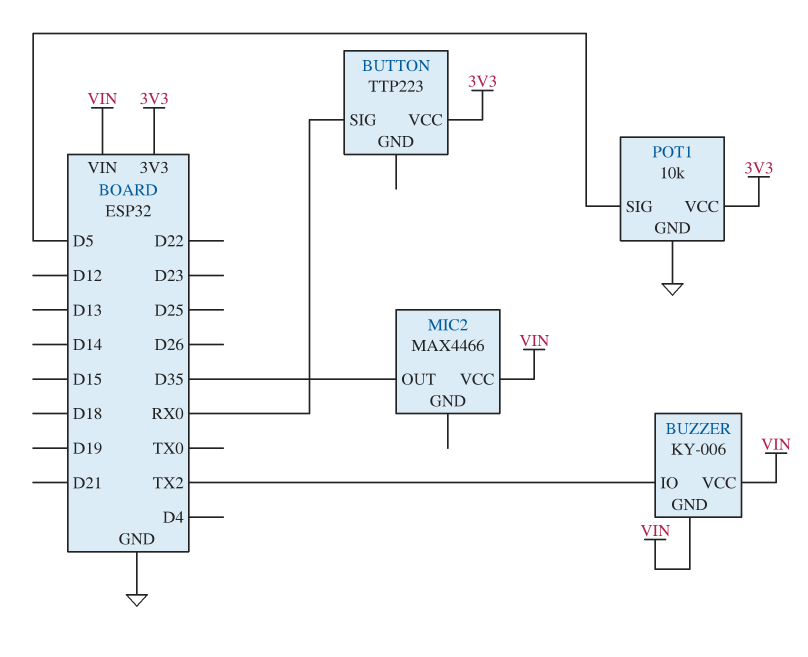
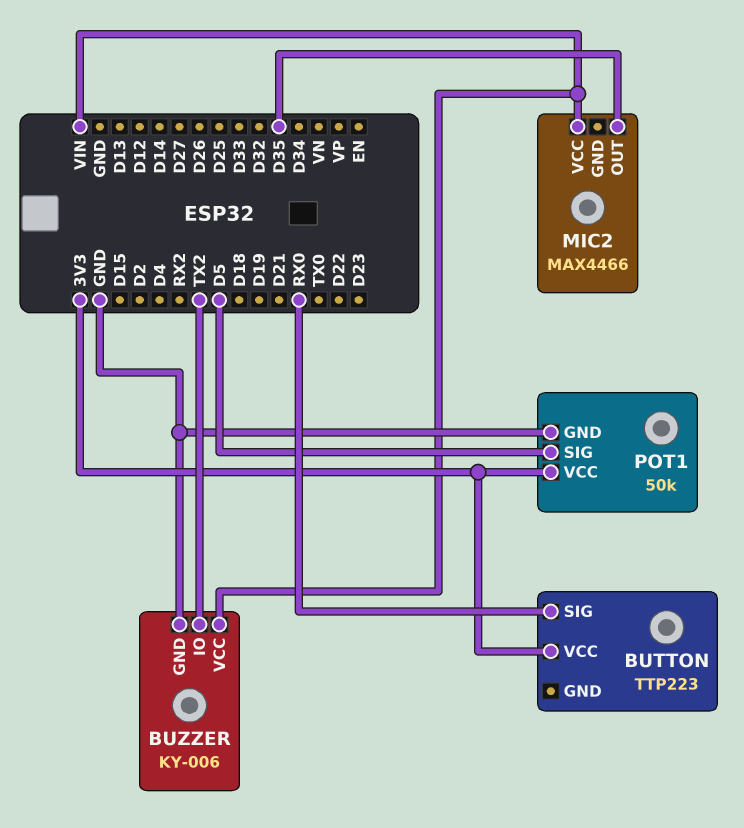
BUZZER pin GND: VIN -> GND
POT1: 10k -> 50k

